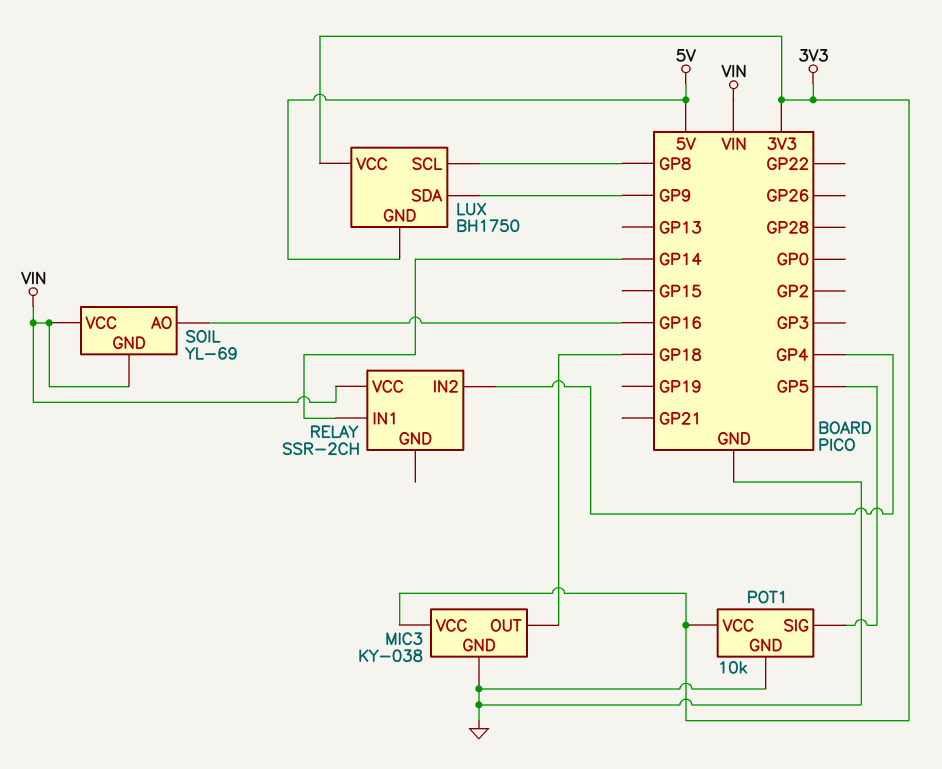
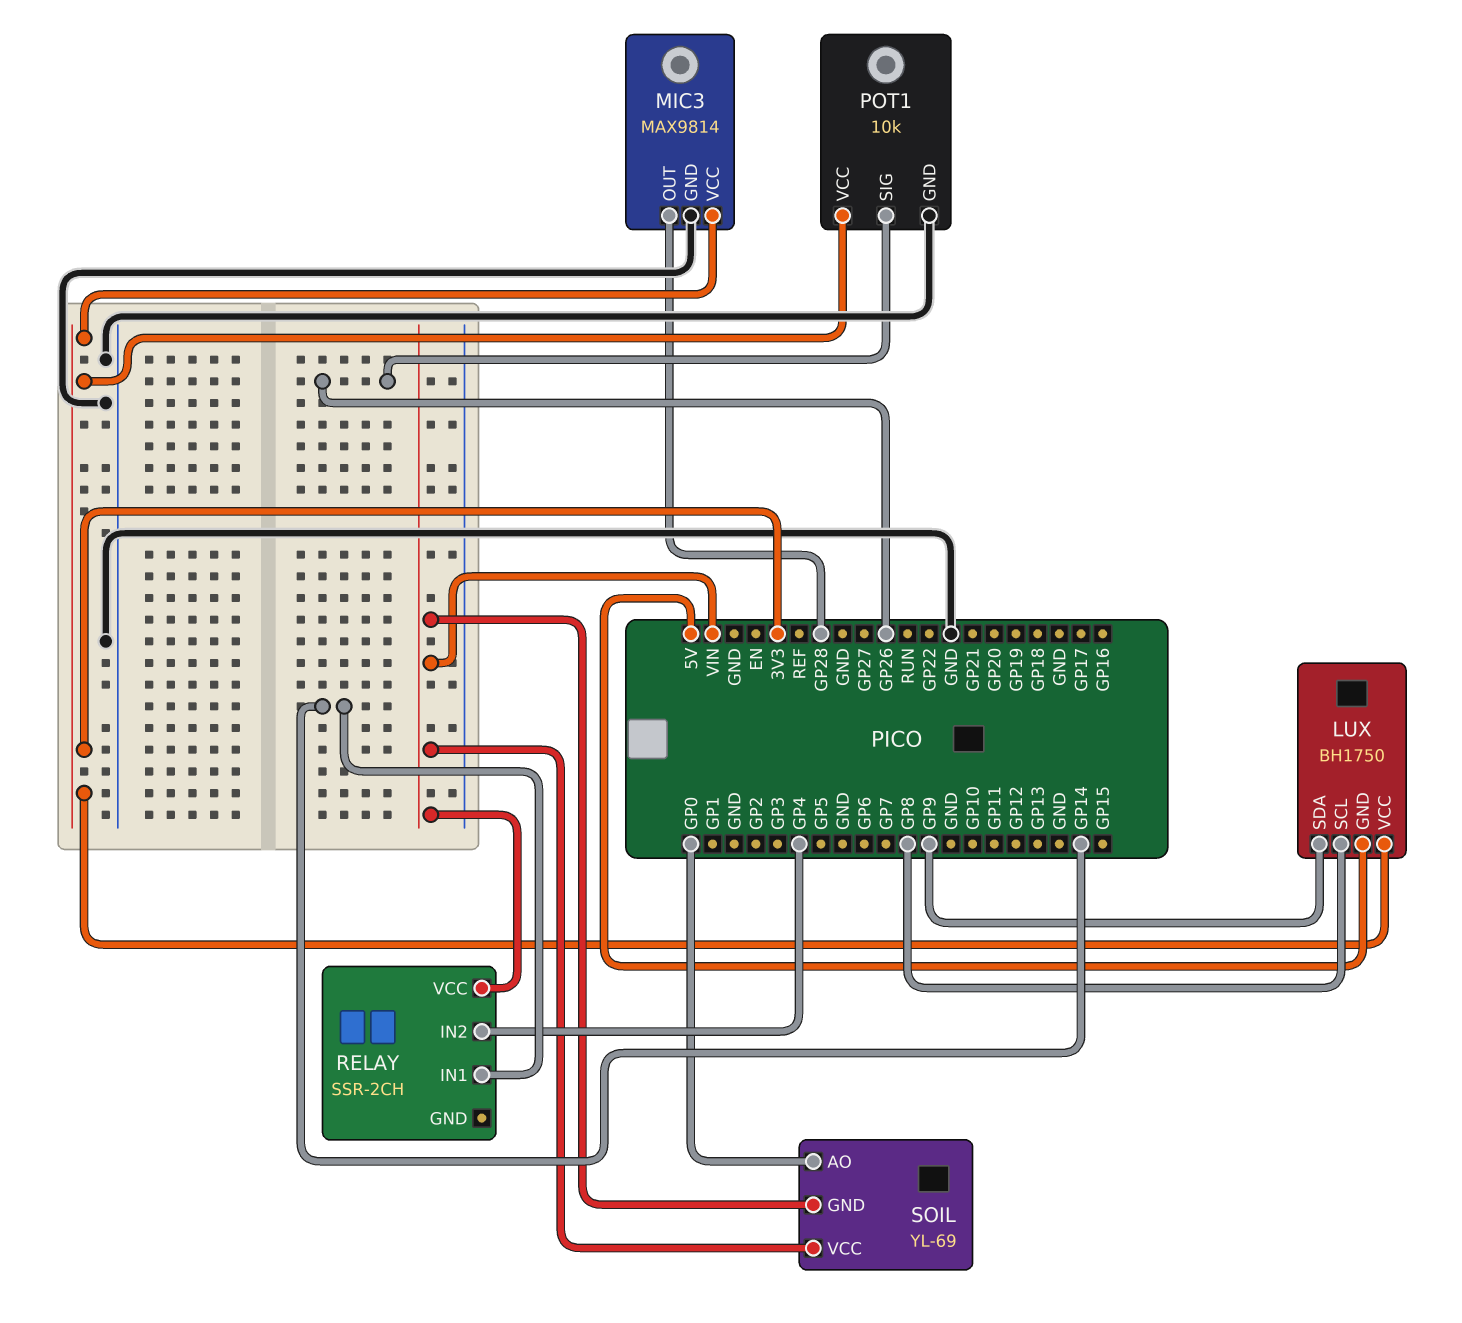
MIC3: KY-038 -> MAX9814
MIC3 pin OUT: GP18 -> GP28
POT1 pin SIG: GP5 -> GP26
SOIL pin AO: GP16 -> GP0

